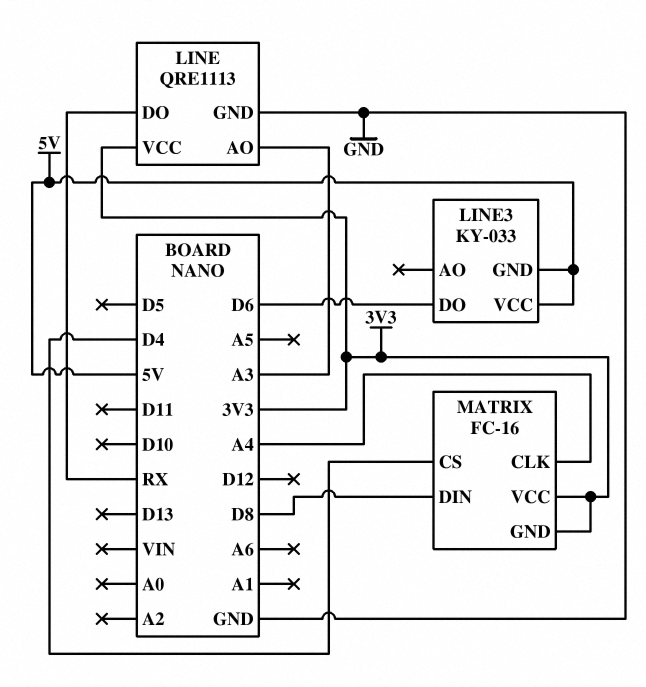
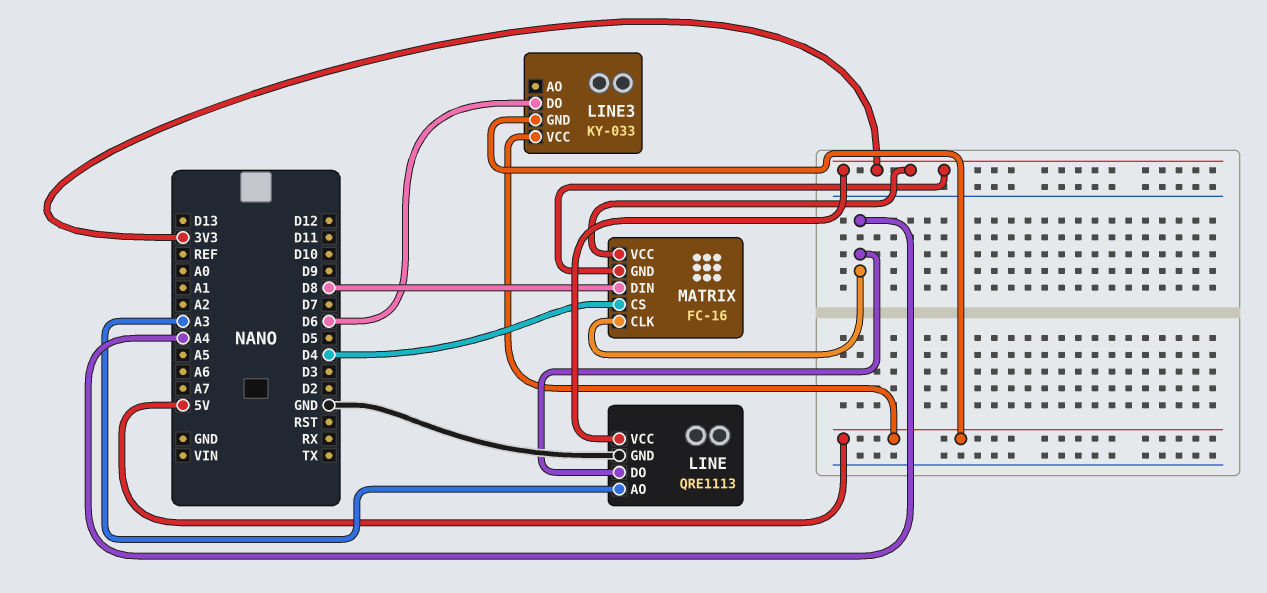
LINE pin DO: RX -> A4

